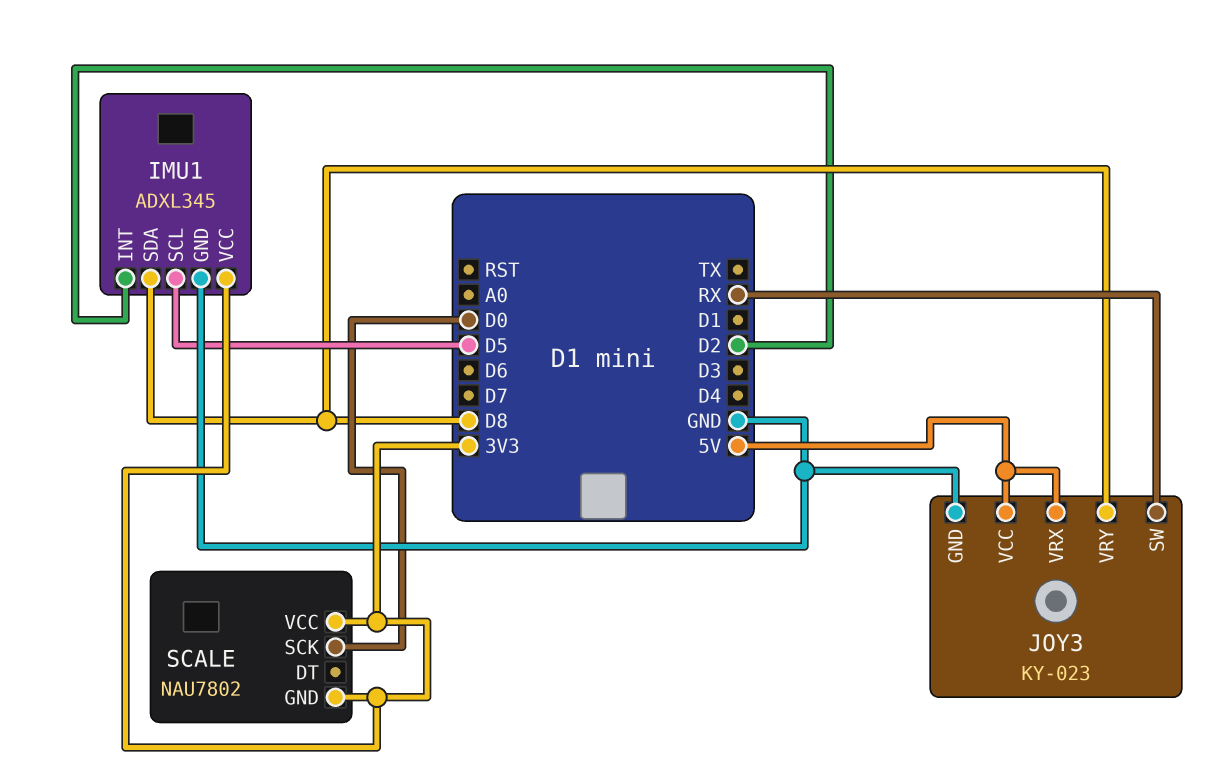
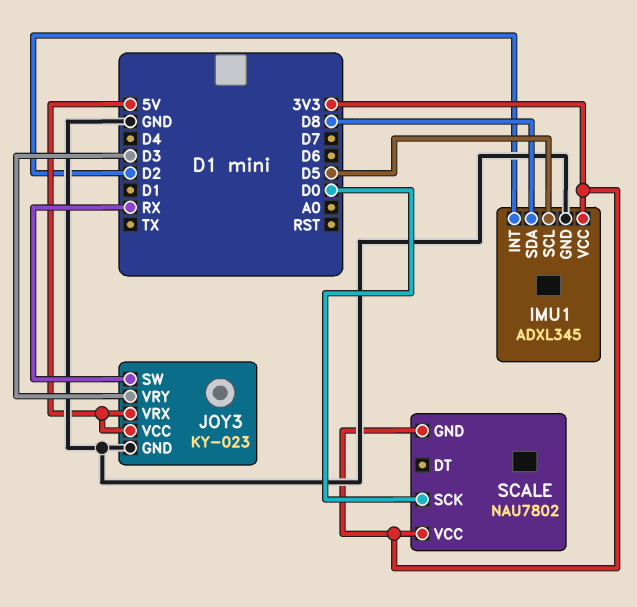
JOY3 pin VRY: D8 -> D3

